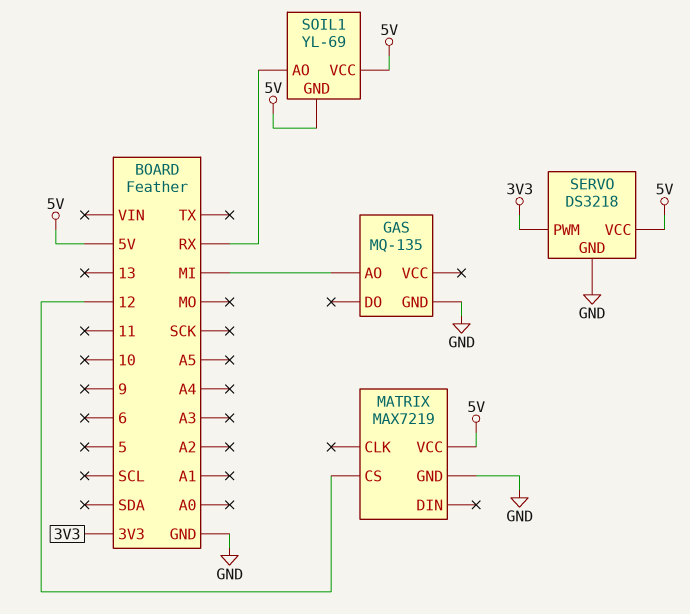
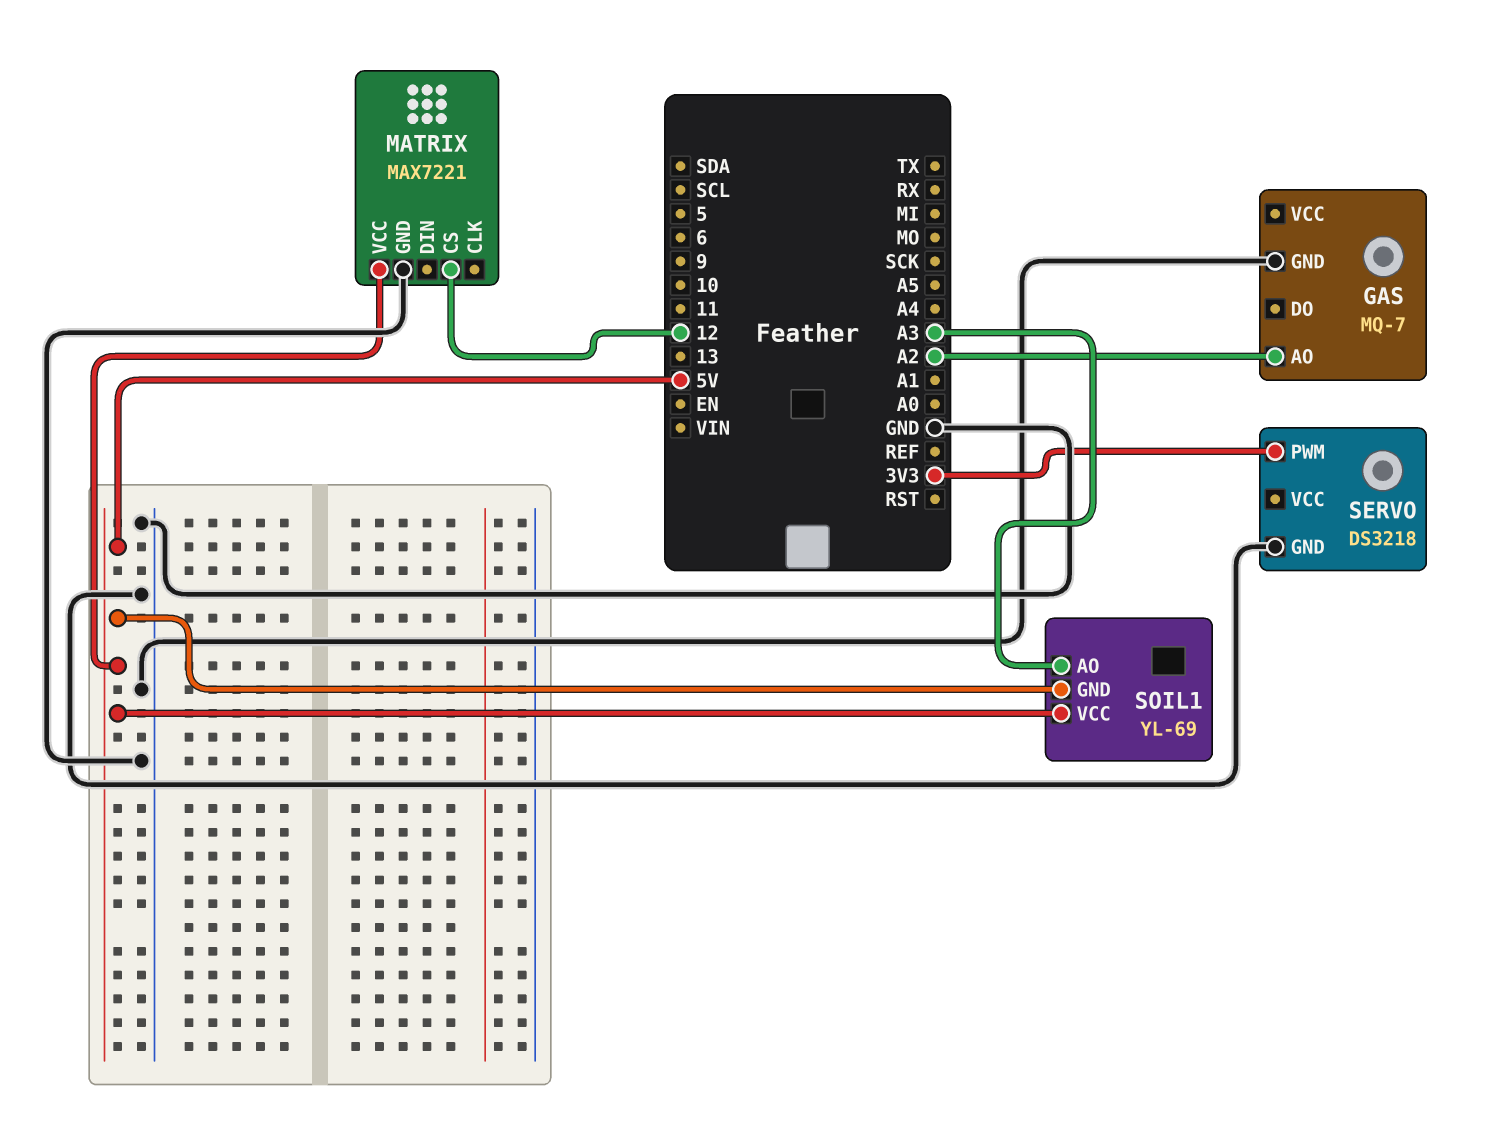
GAS: MQ-135 -> MQ-7
GAS pin AO: MI -> A2
MATRIX: MAX7219 -> MAX7221
SERVO pin VCC: 5V -> none
SOIL1 pin AO: RX -> A3

